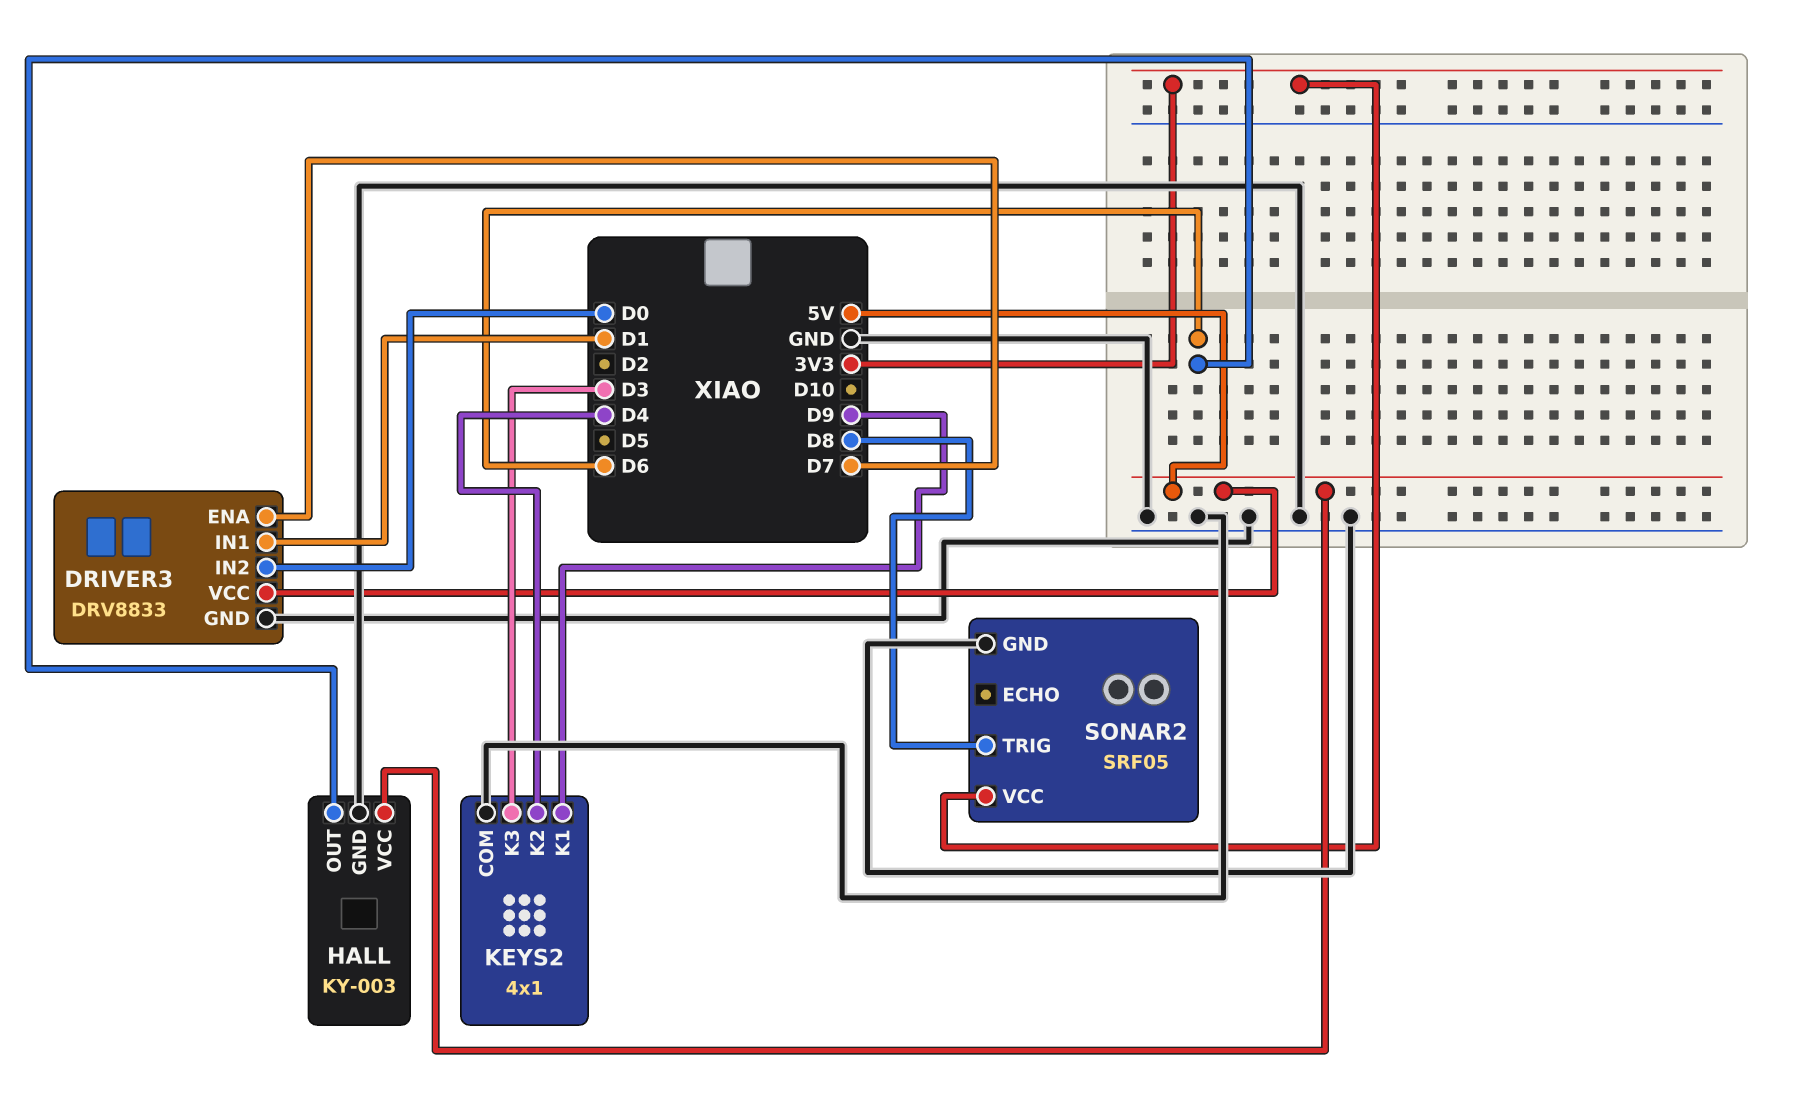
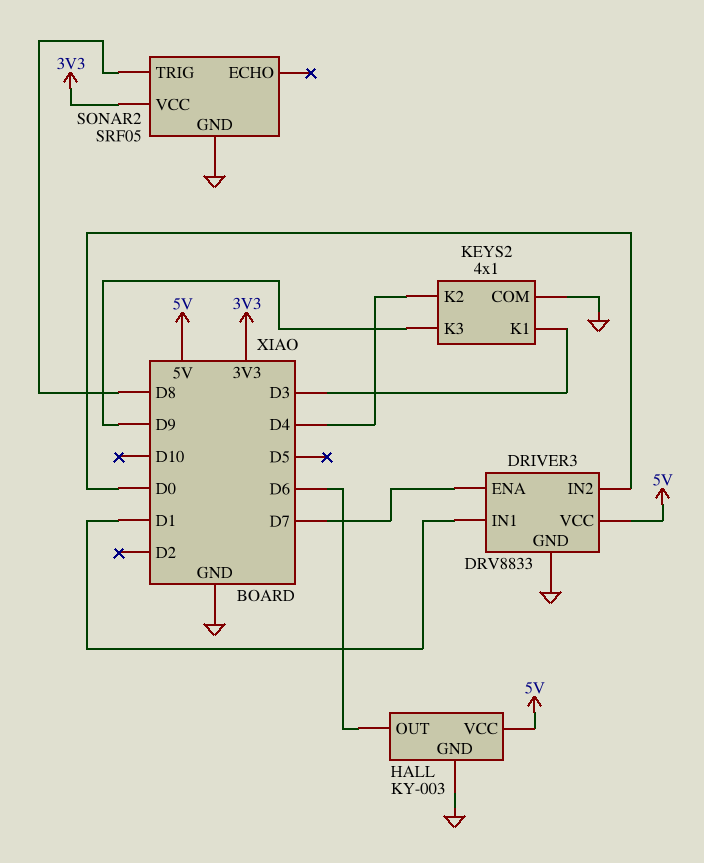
KEYS2 pin K1: D9 -> D3
KEYS2 pin K3: D3 -> D9

